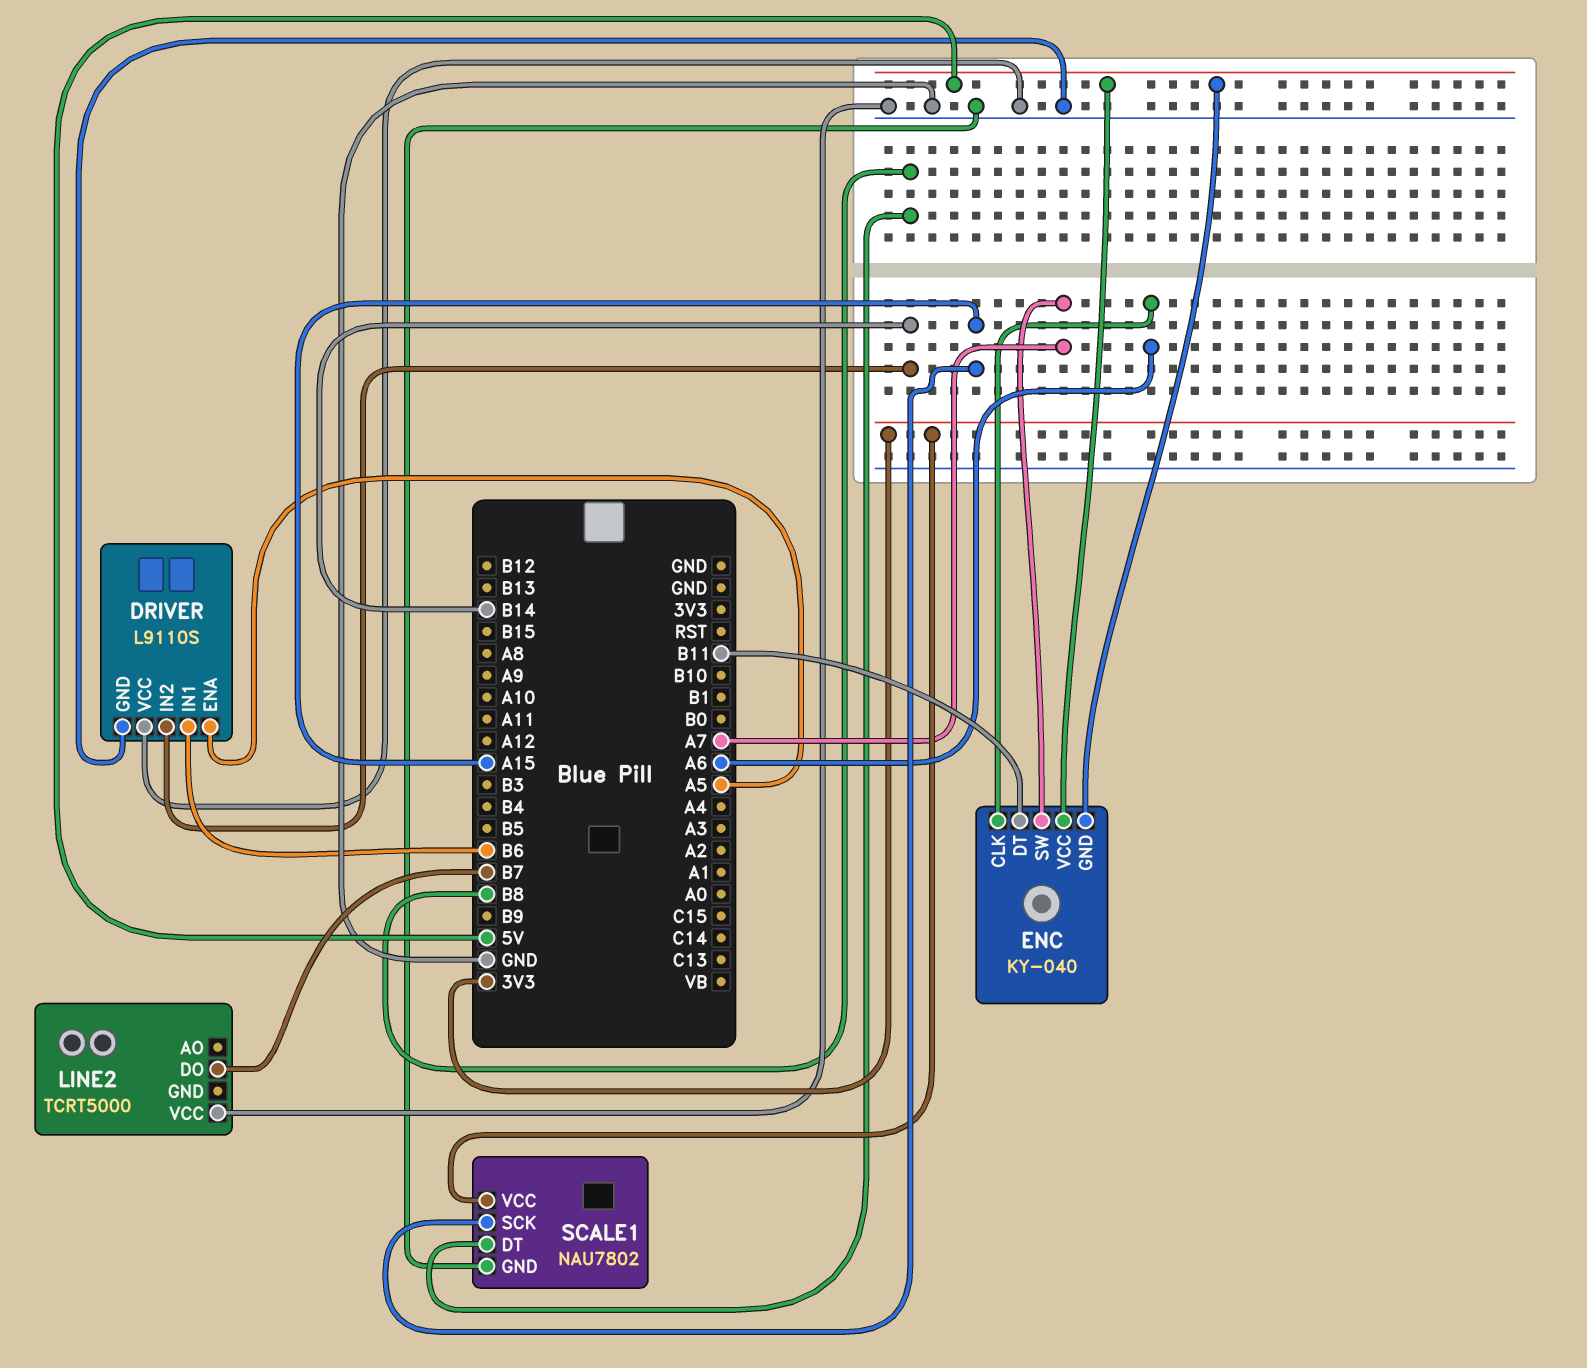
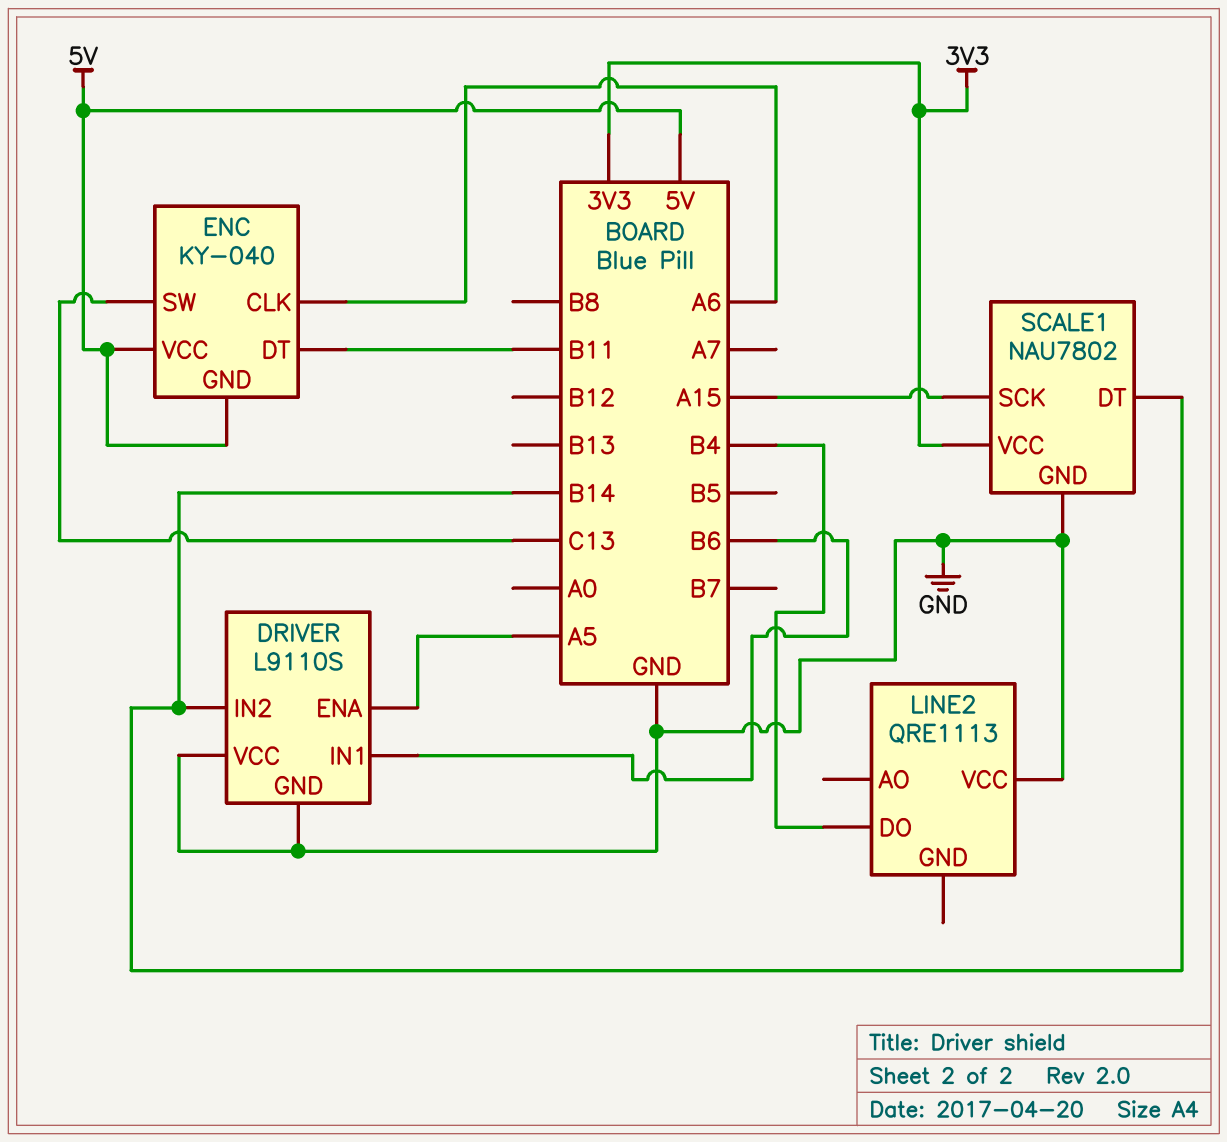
ENC pin SW: A7 -> C13
LINE2: TCRT5000 -> QRE1113
LINE2 pin DO: B7 -> B4
SCALE1 pin DT: B8 -> B14

